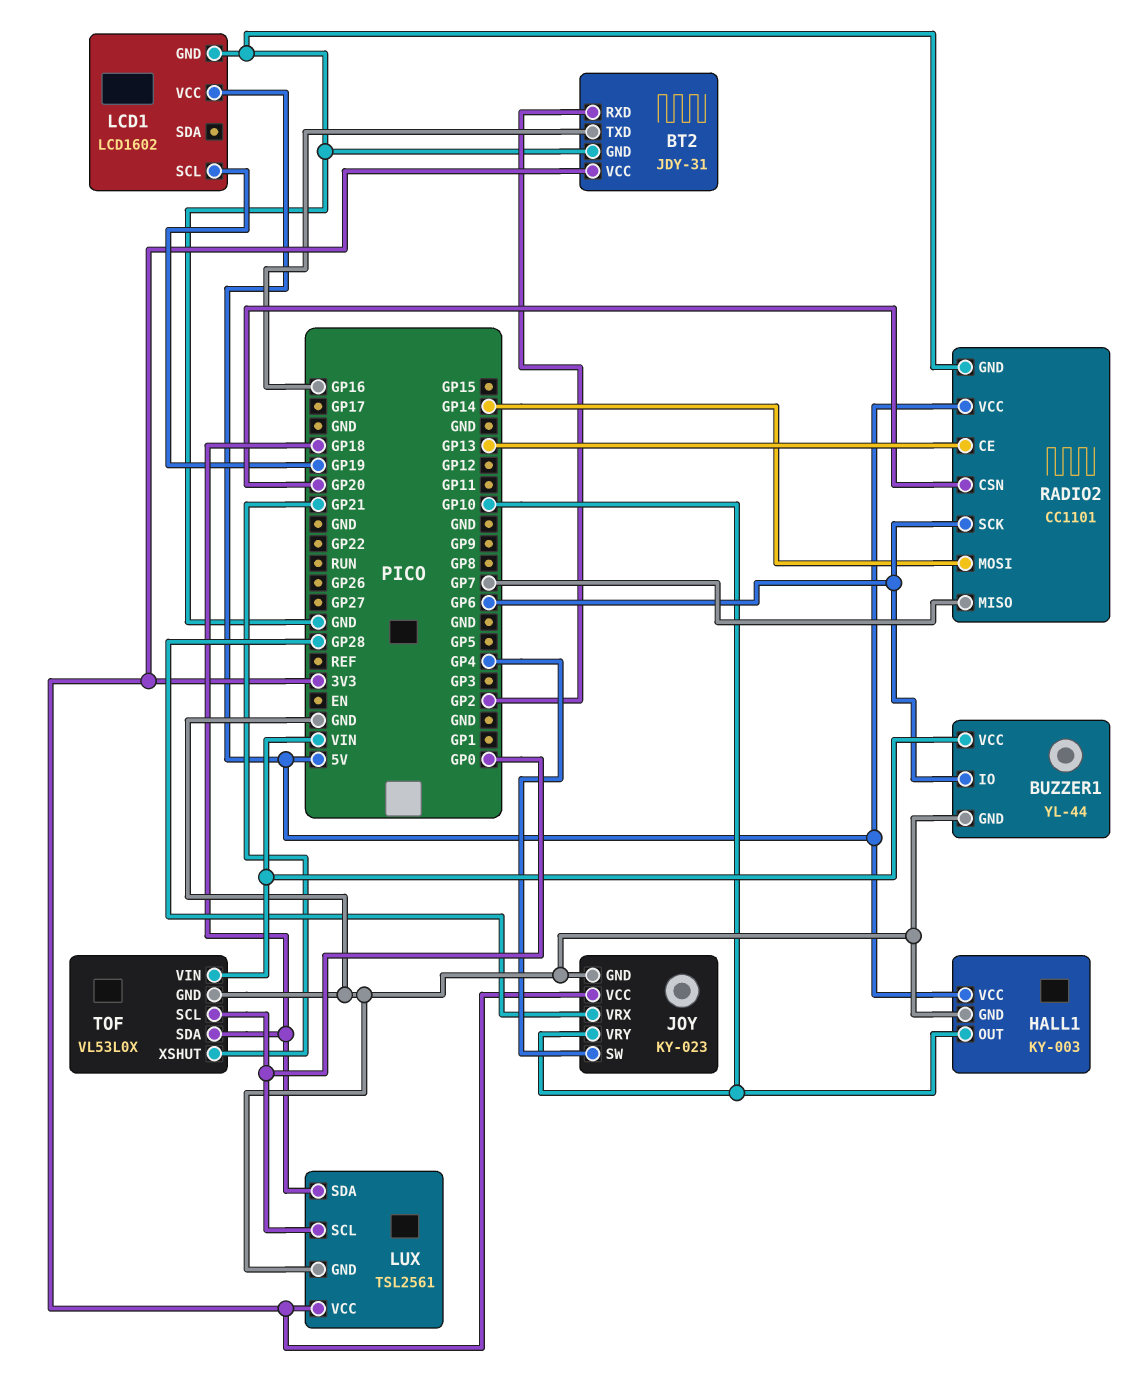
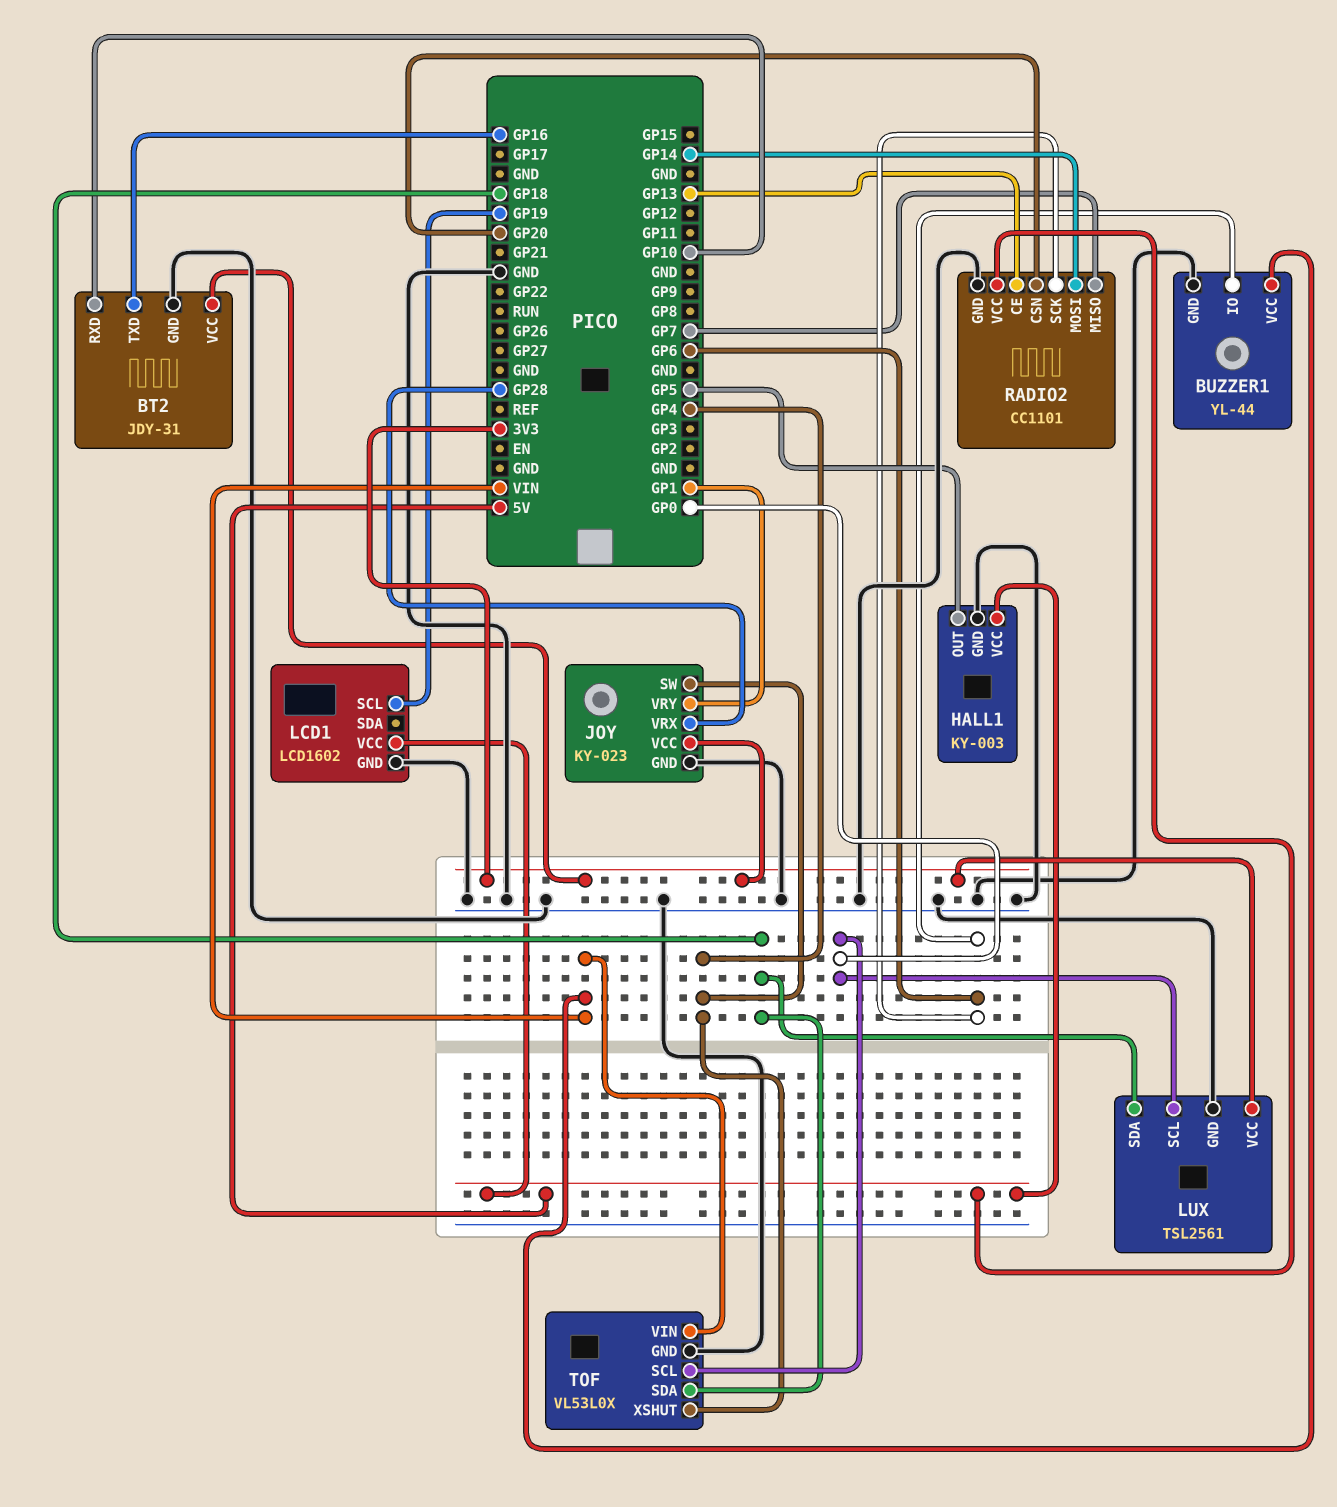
BT2 pin RXD: GP2 -> GP10
HALL1 pin OUT: GP10 -> GP5
JOY pin VRY: GP10 -> GP1
TOF pin XSHUT: GP21 -> GP4

